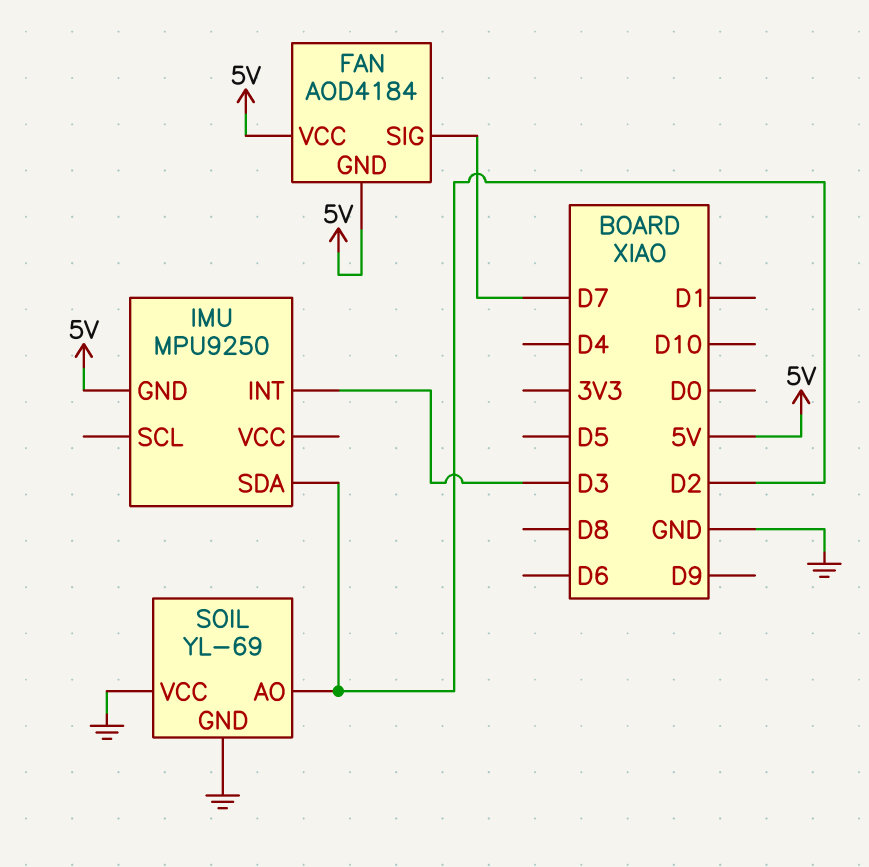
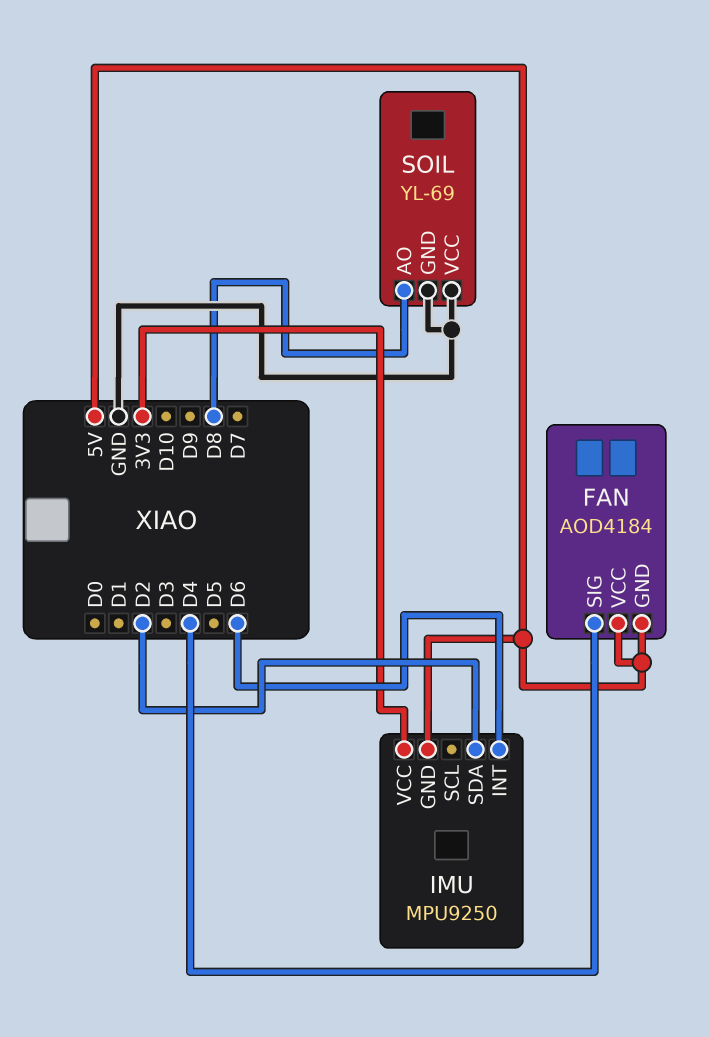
FAN pin SIG: D7 -> D4
IMU pin INT: D3 -> D6
IMU pin VCC: none -> 3V3
SOIL pin AO: D2 -> D8

